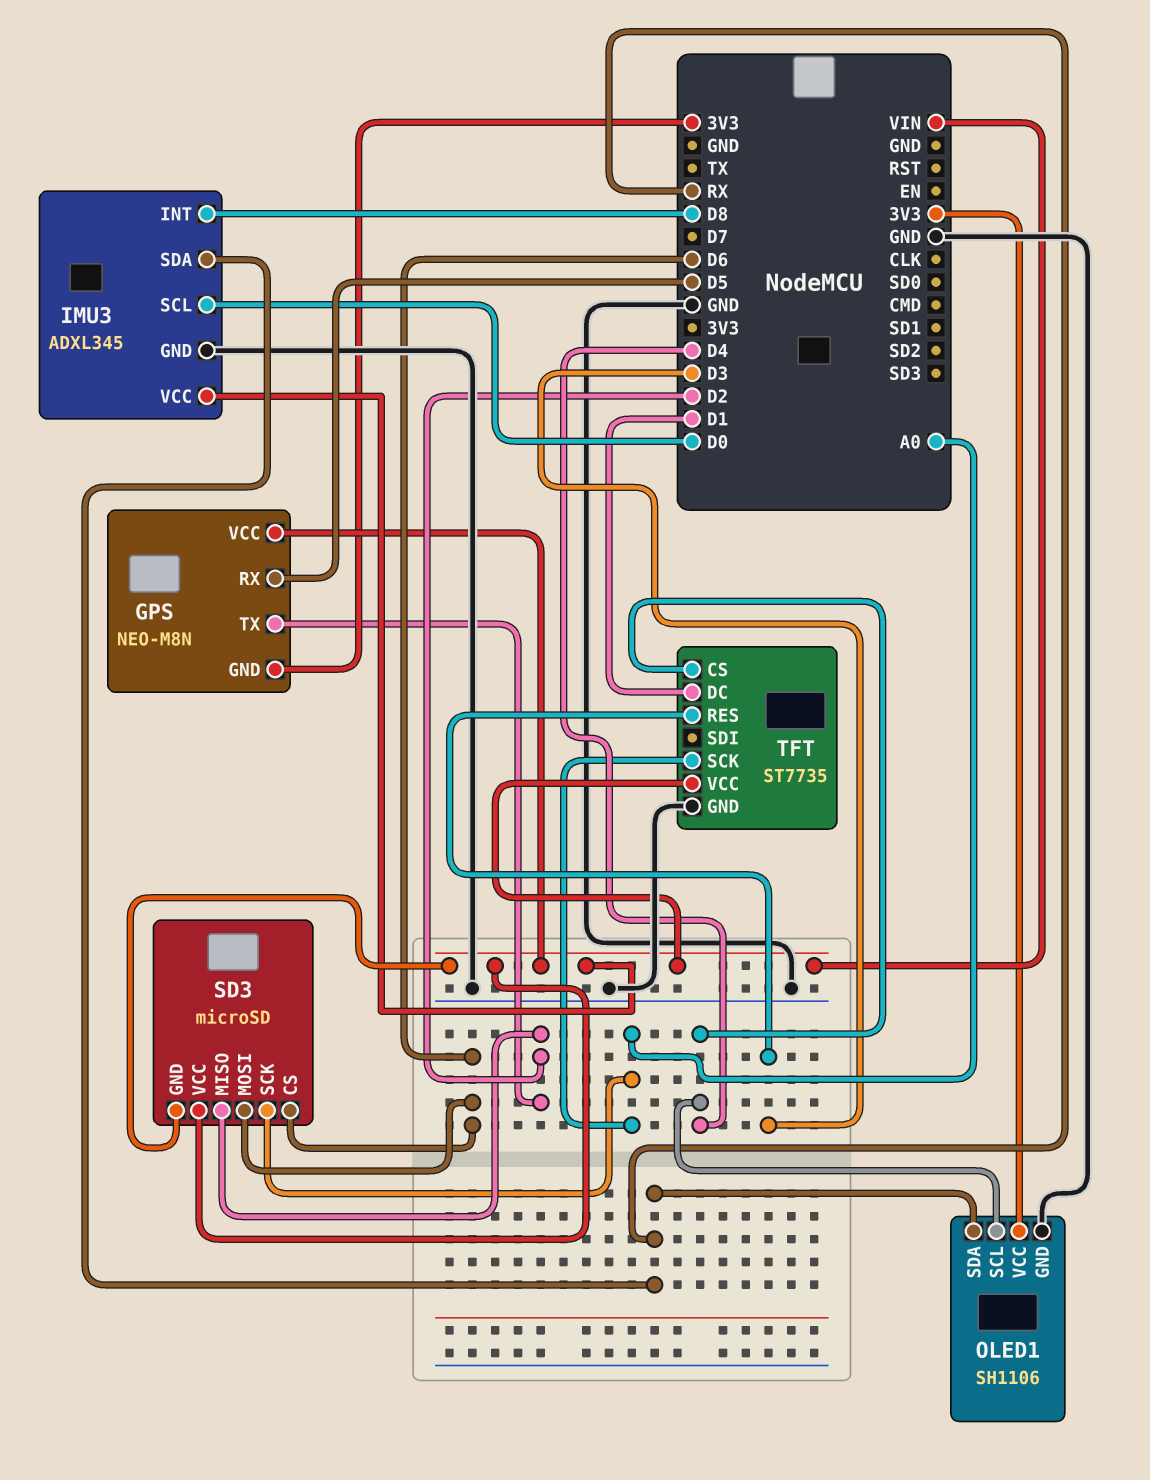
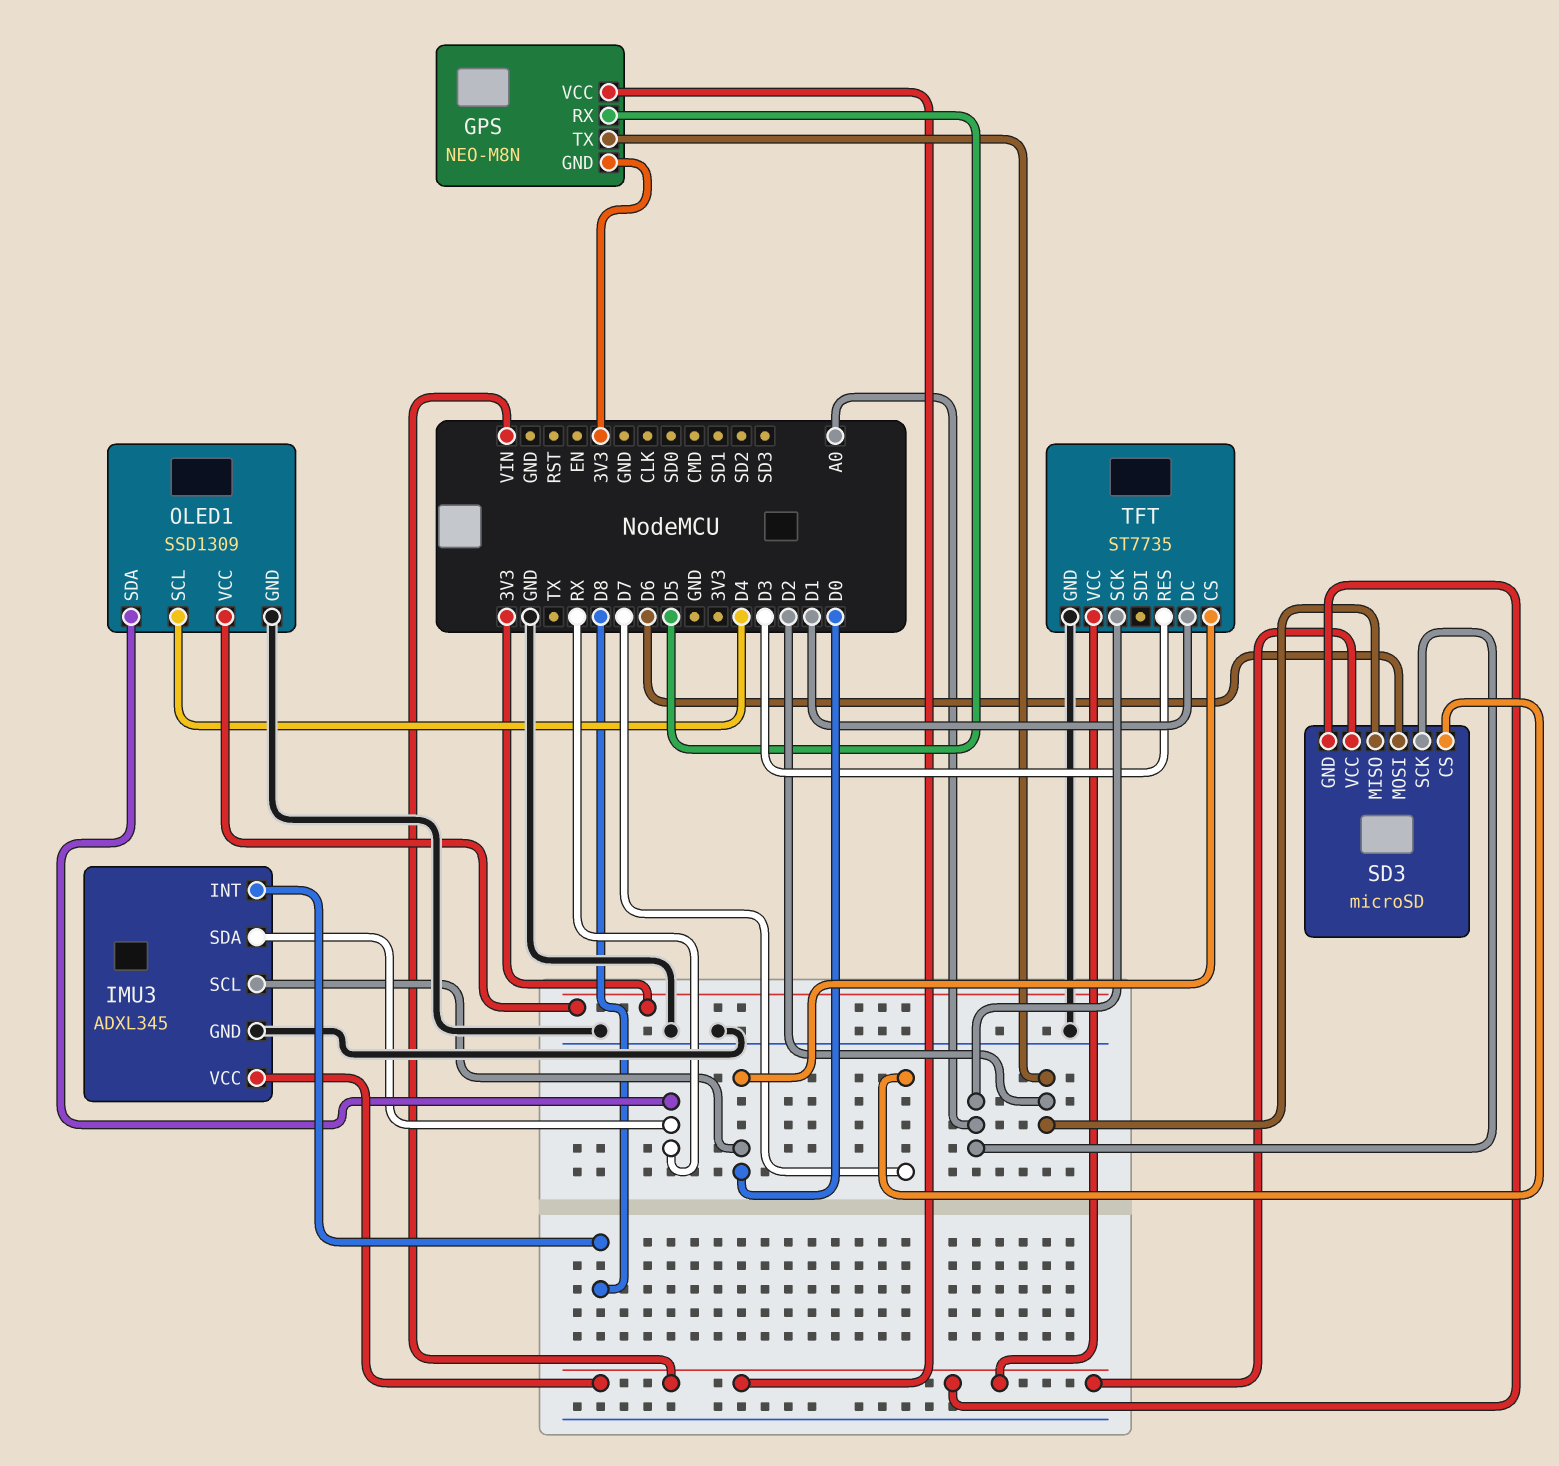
OLED1: SH1106 -> SSD1309
SD3 pin CS: D6 -> D7
TFT pin CS: D4 -> D0

